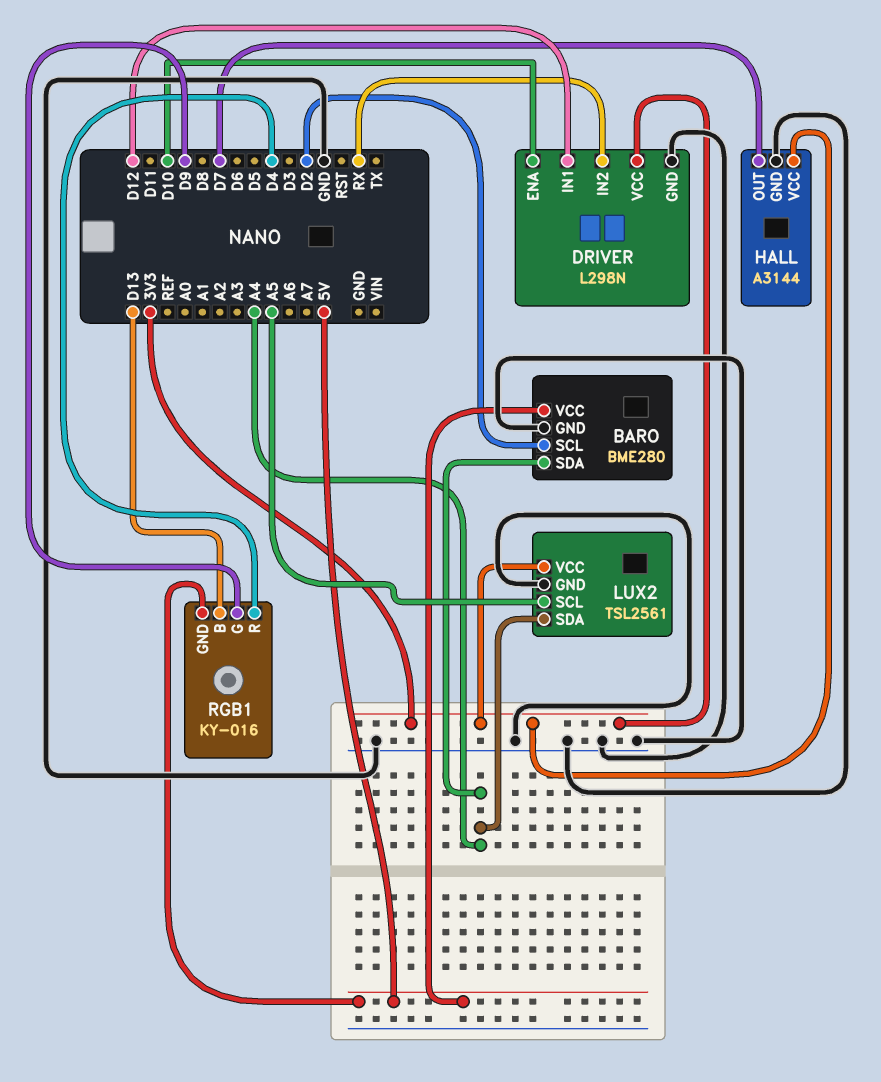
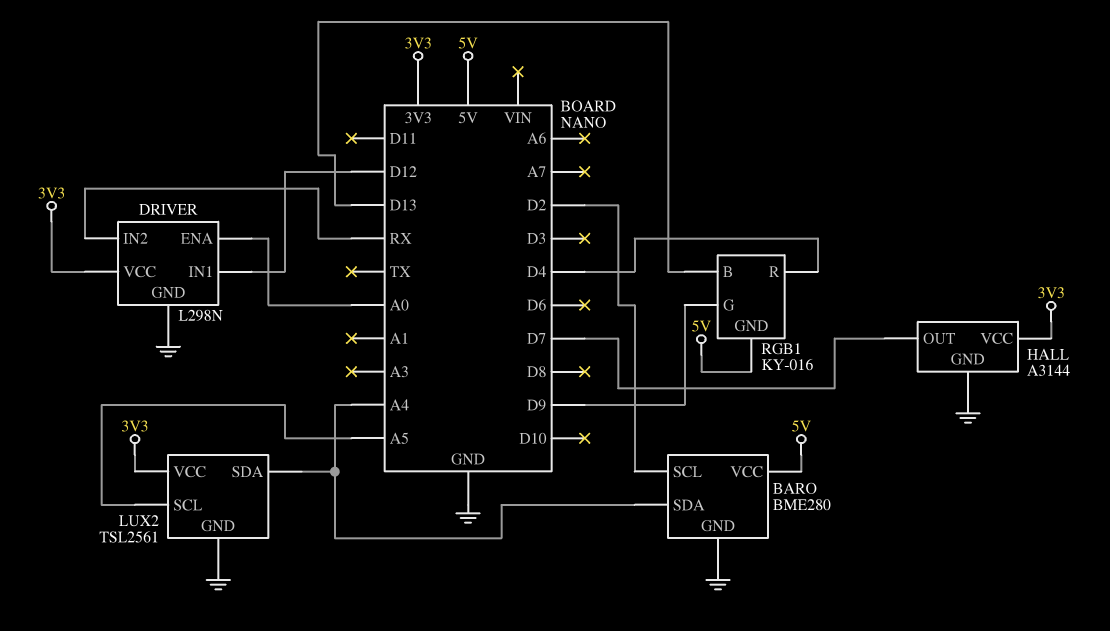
DRIVER pin ENA: D10 -> A0

